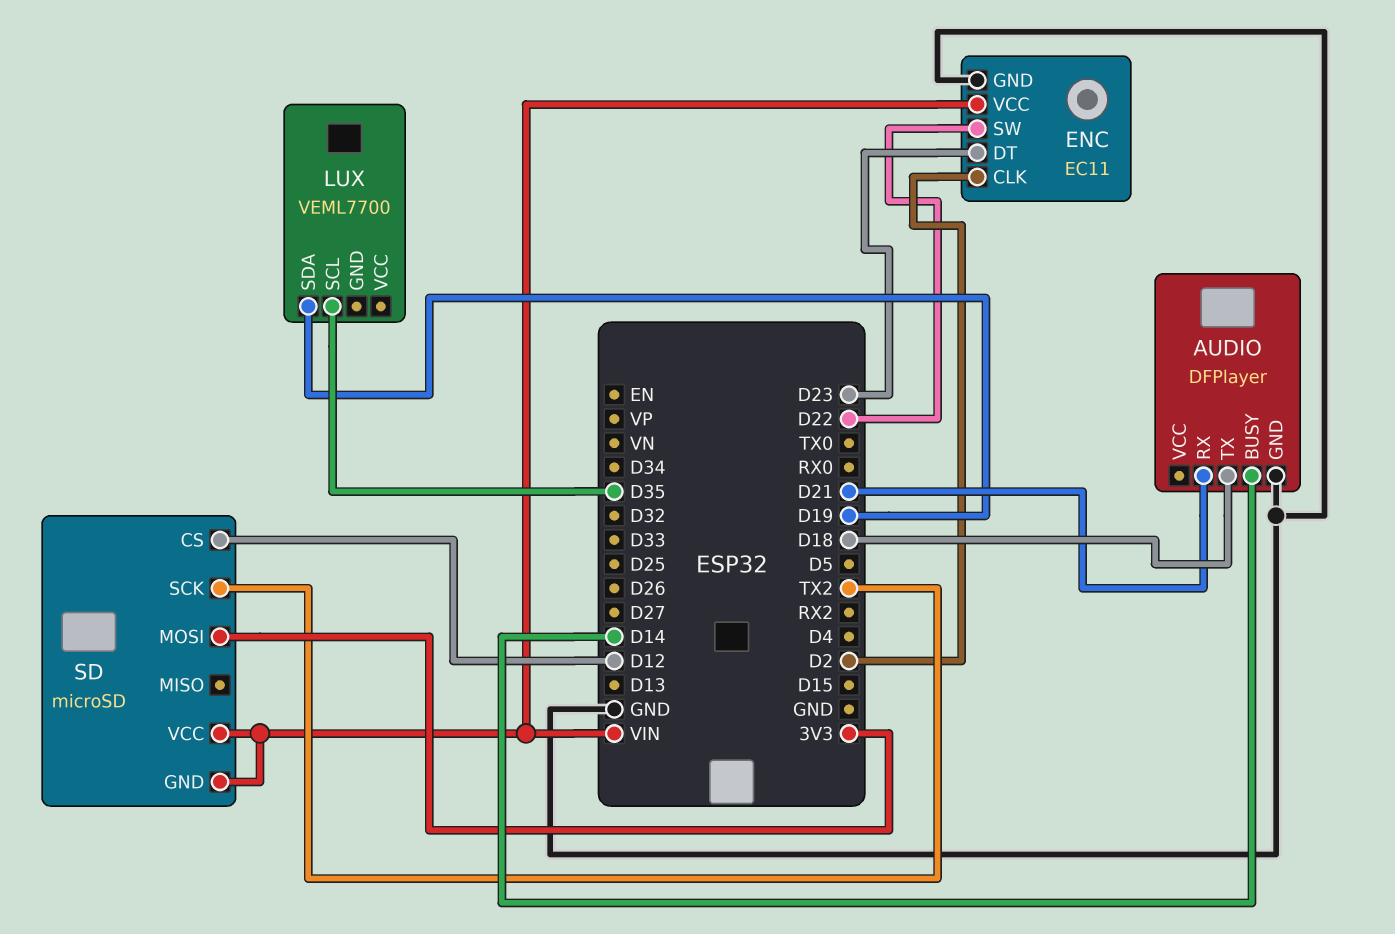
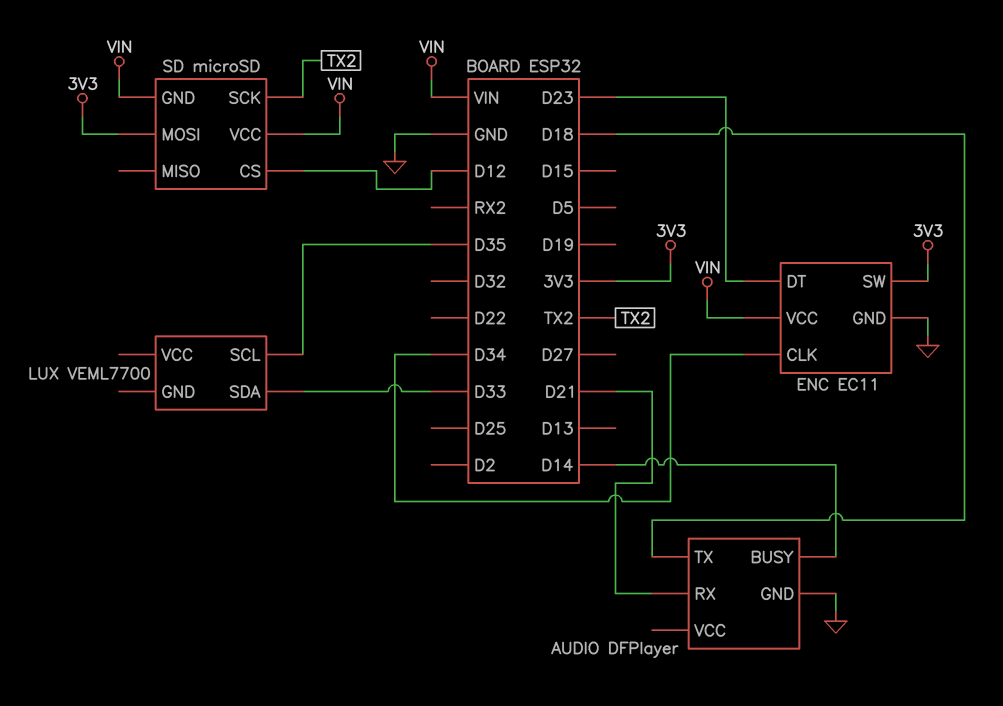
ENC pin CLK: D2 -> D34
ENC pin SW: D22 -> 3V3
LUX pin SDA: D19 -> D33

